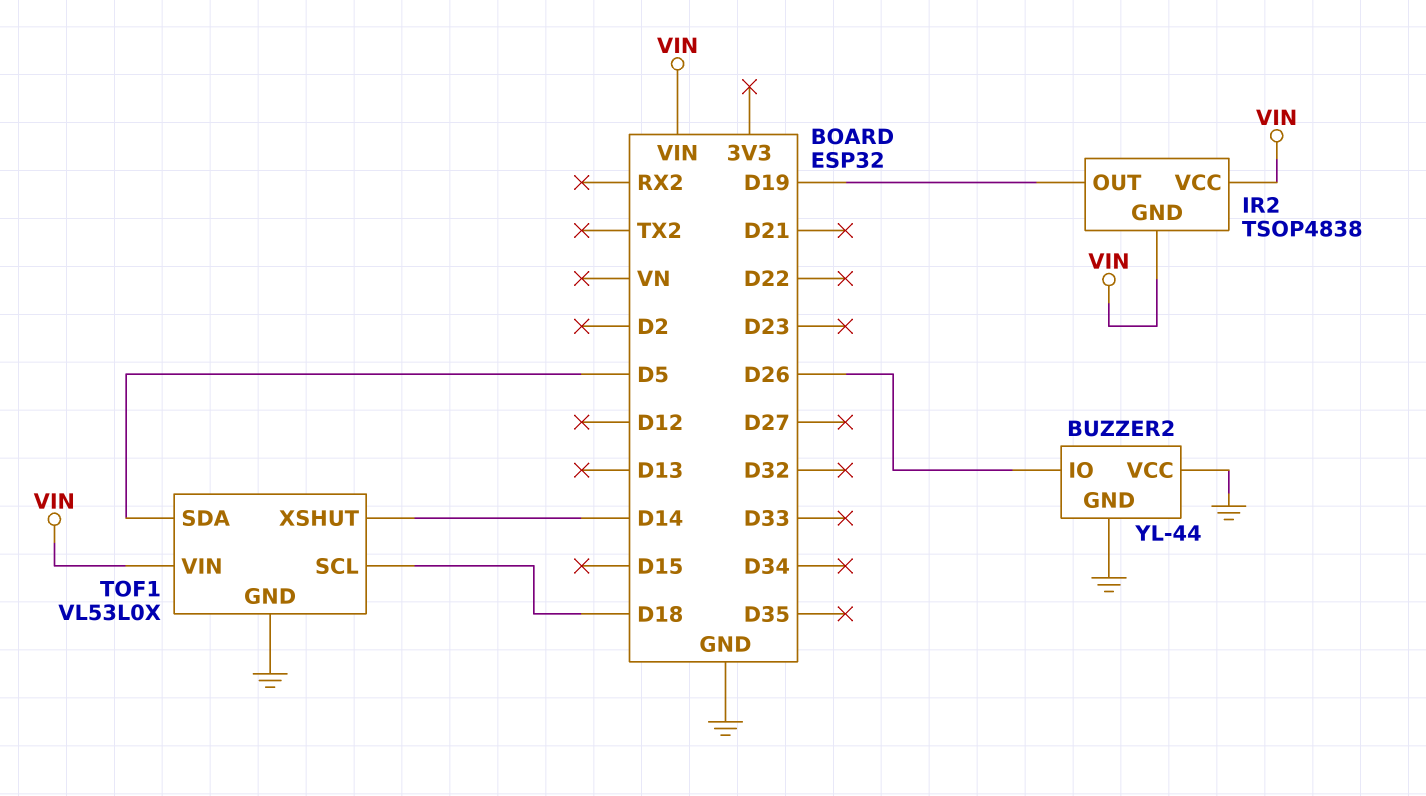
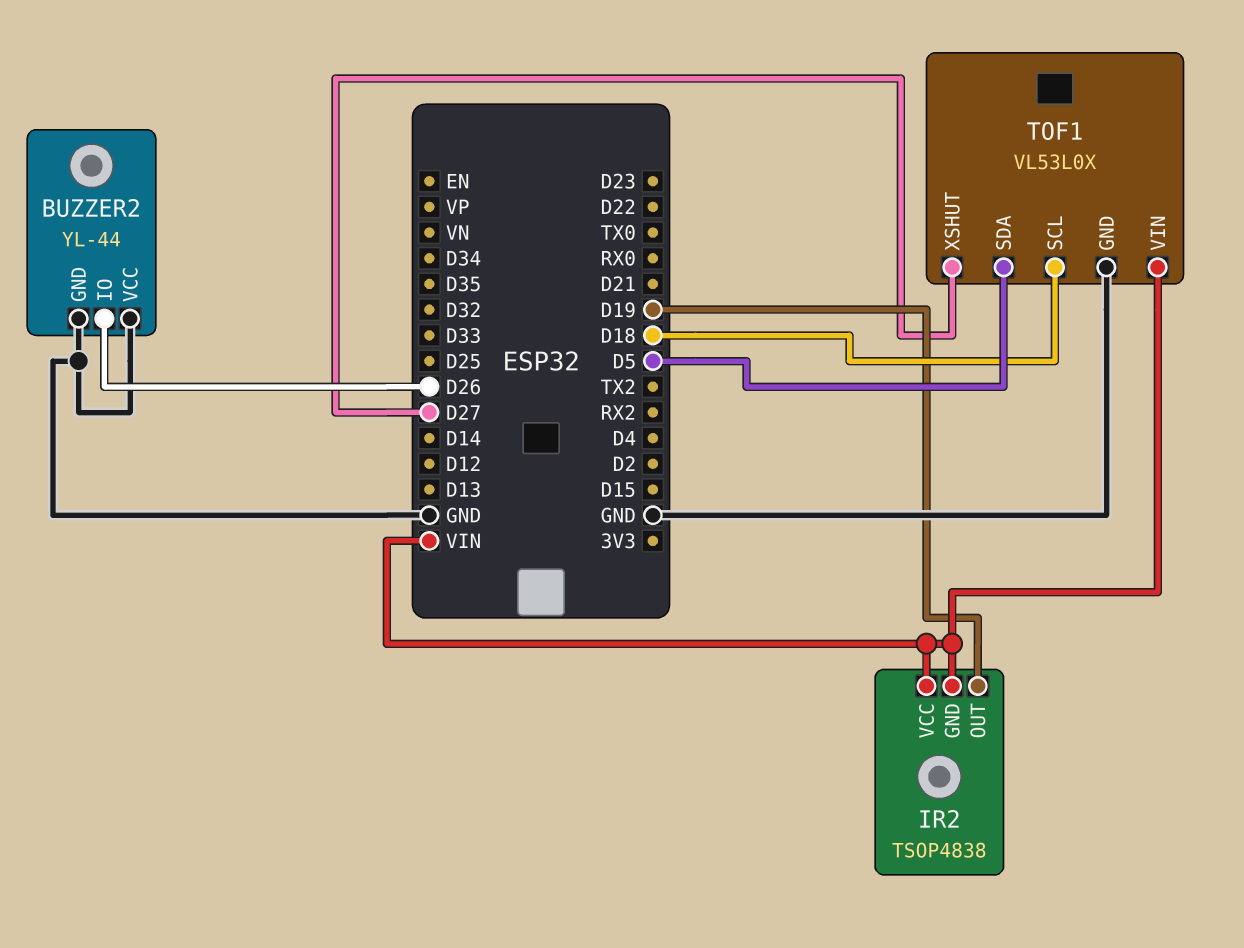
TOF1 pin XSHUT: D14 -> D27

